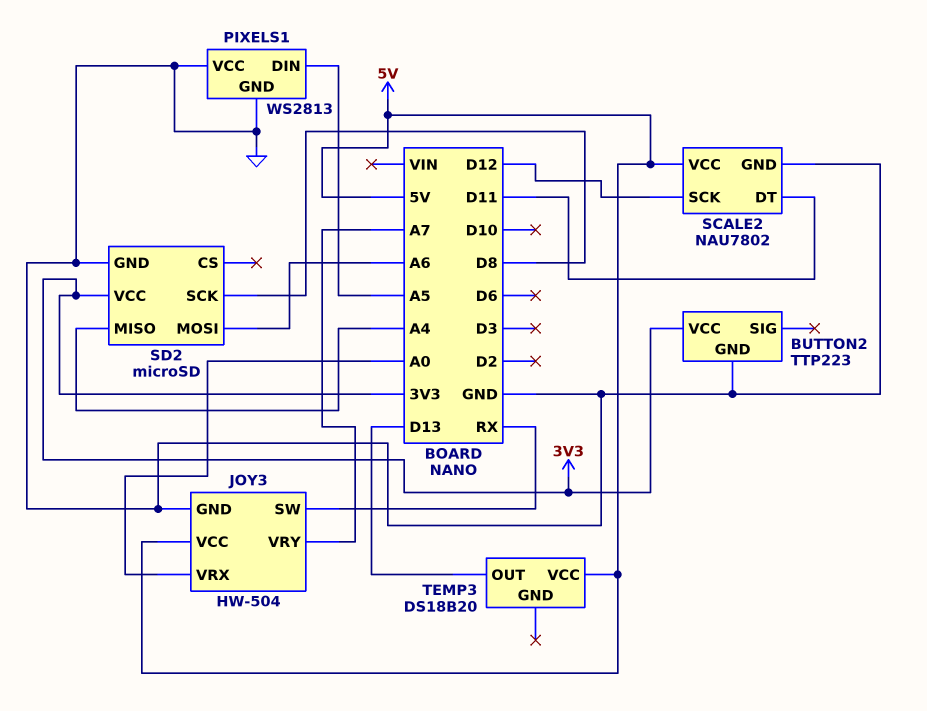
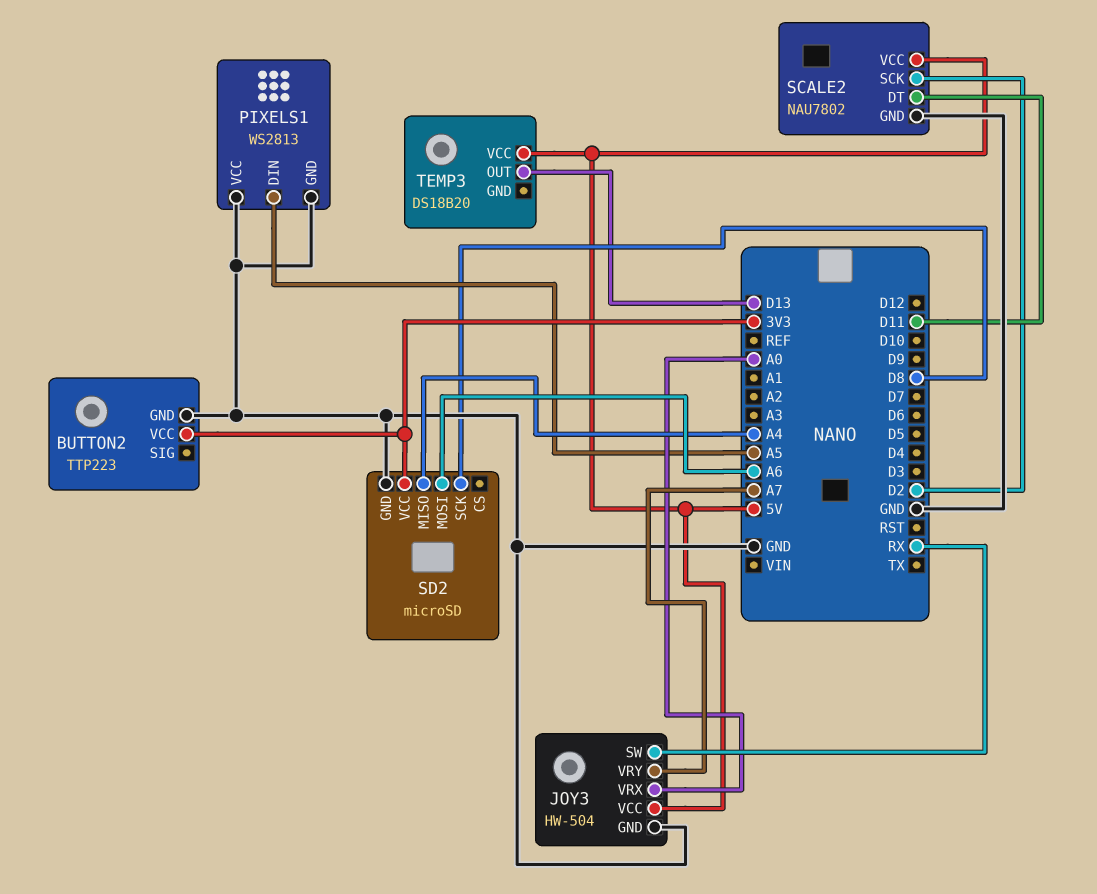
SCALE2 pin SCK: D12 -> D2

